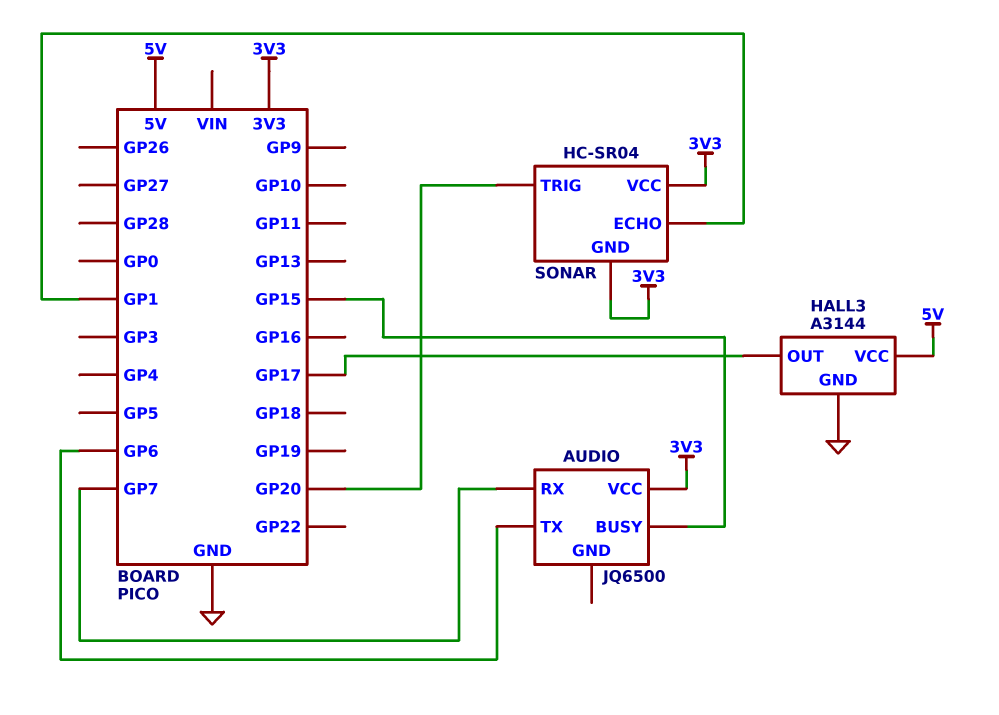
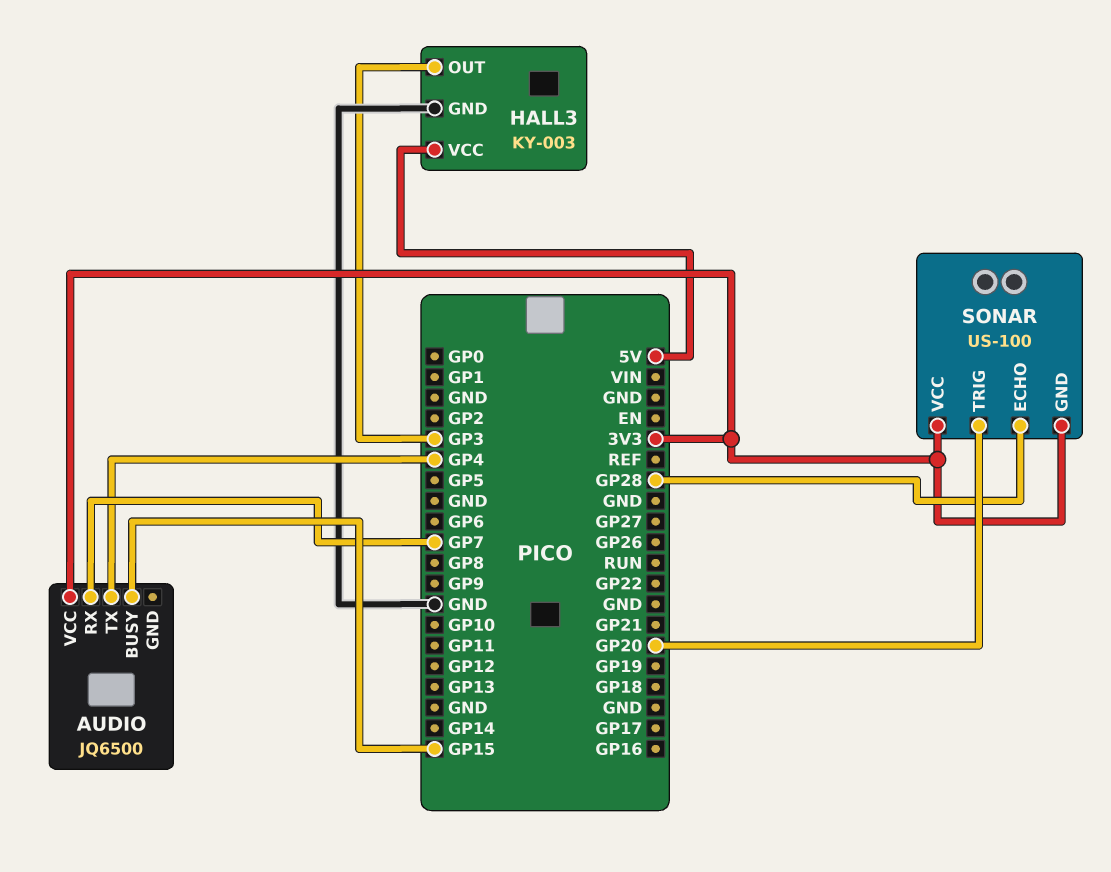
AUDIO pin TX: GP6 -> GP4
HALL3: A3144 -> KY-003
HALL3 pin OUT: GP17 -> GP3
SONAR: HC-SR04 -> US-100
SONAR pin ECHO: GP1 -> GP28

